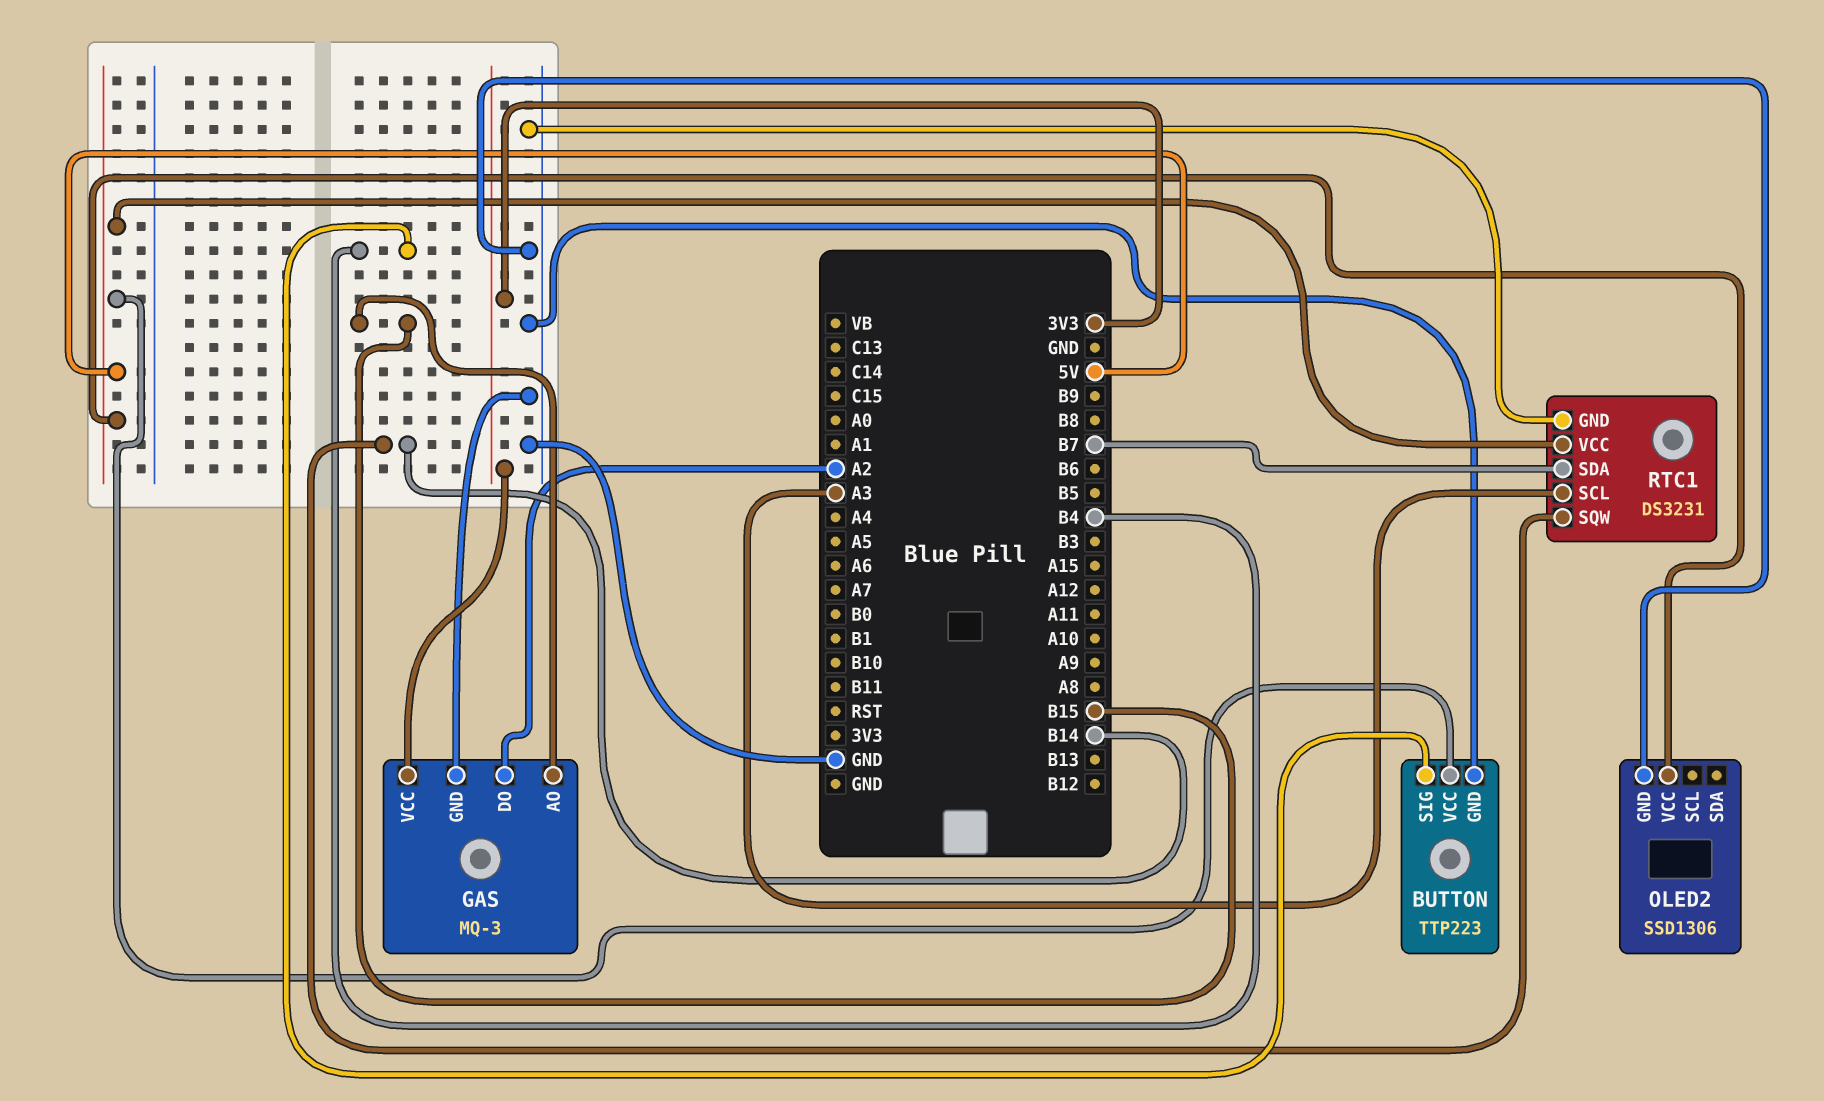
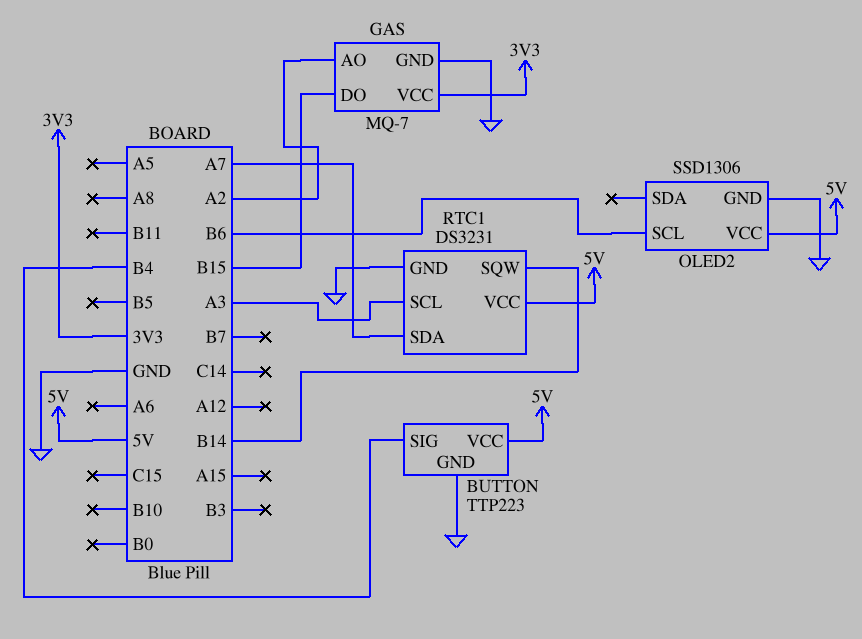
GAS: MQ-3 -> MQ-7
GAS pin AO: B15 -> A2
GAS pin DO: A2 -> B15
OLED2 pin SCL: none -> B6
RTC1 pin SDA: B7 -> A7

